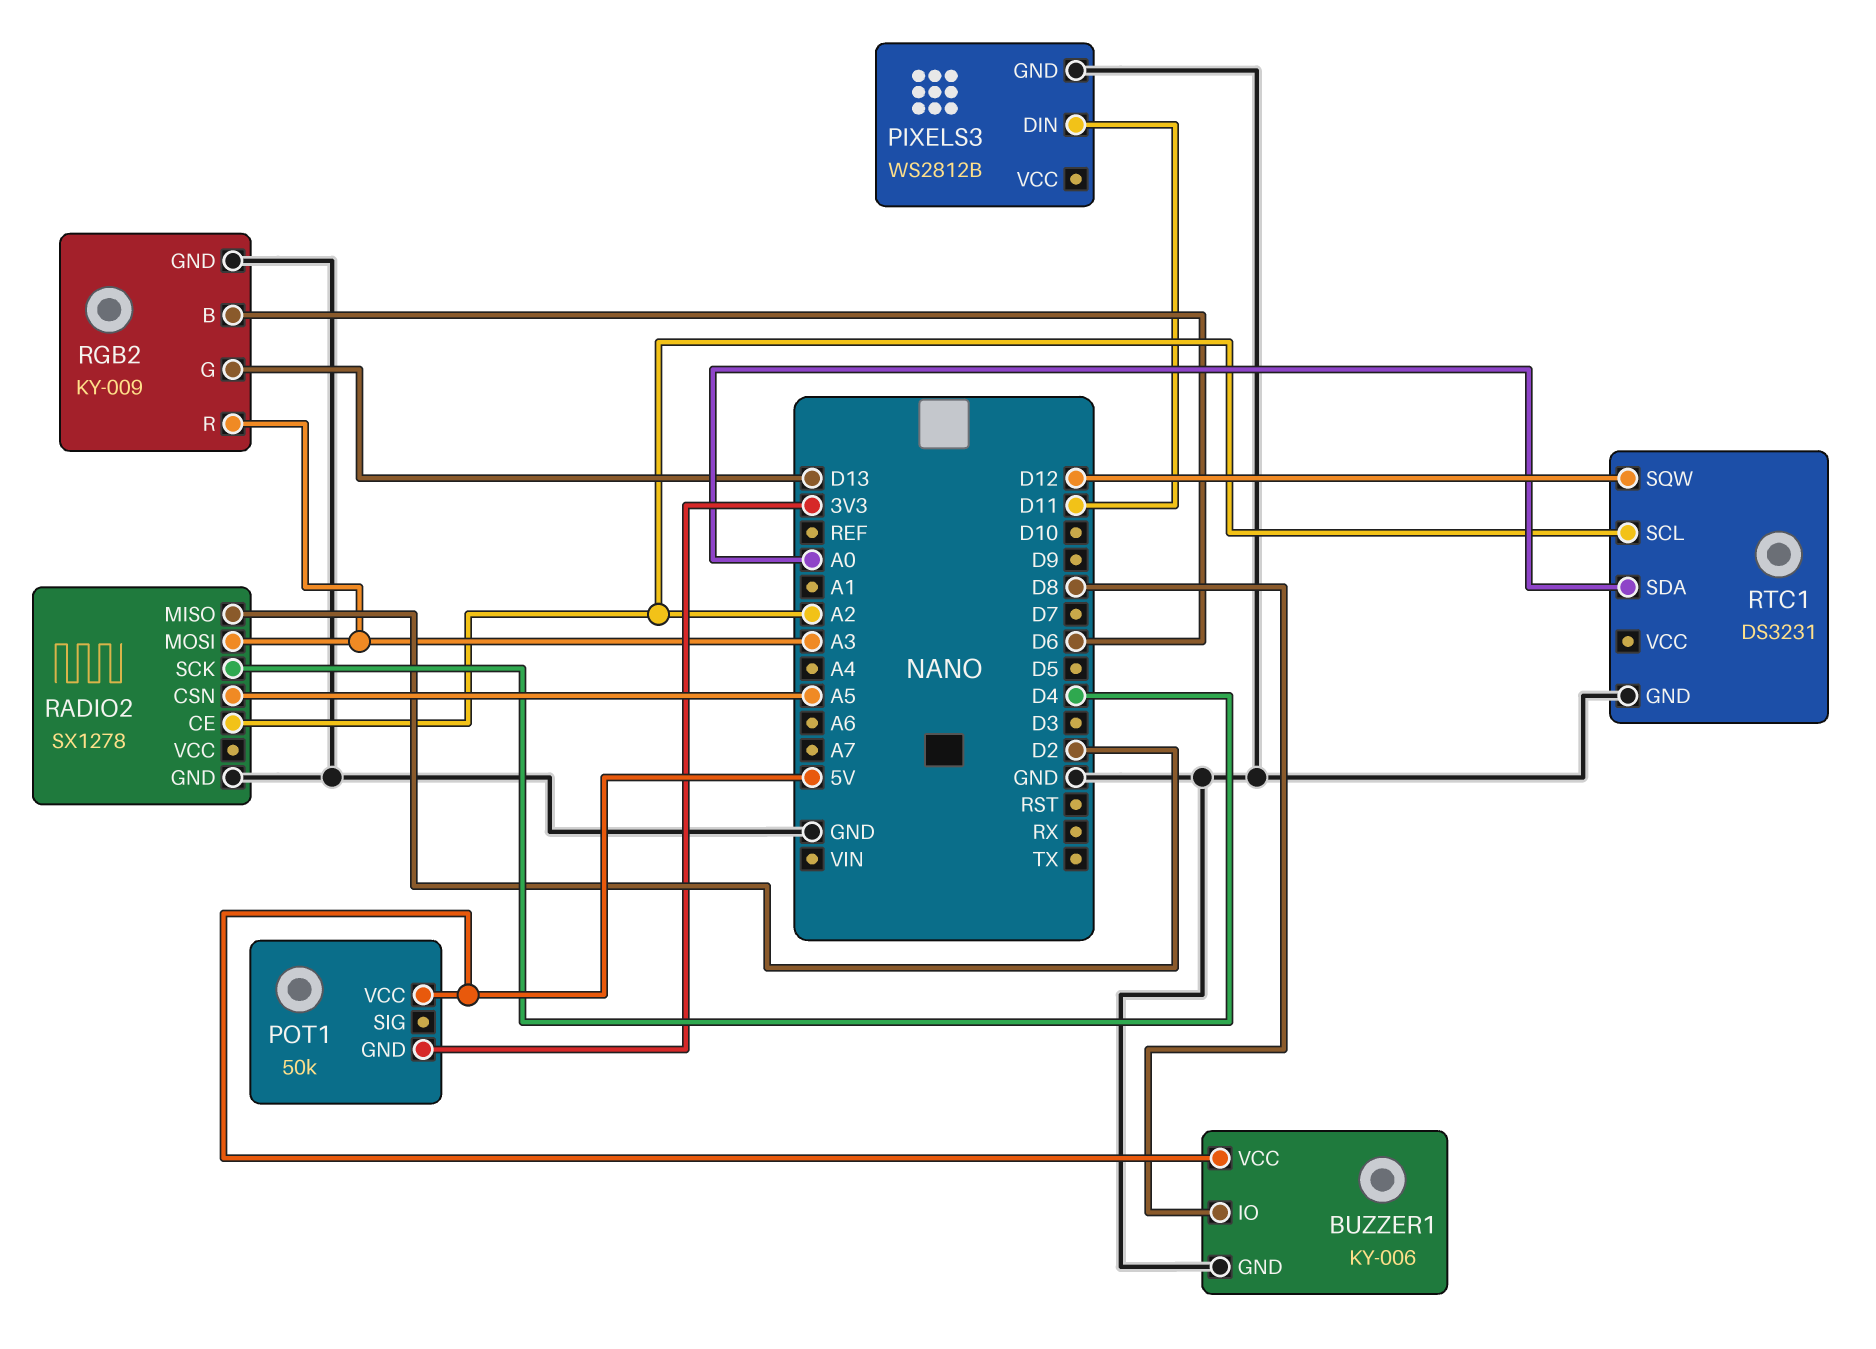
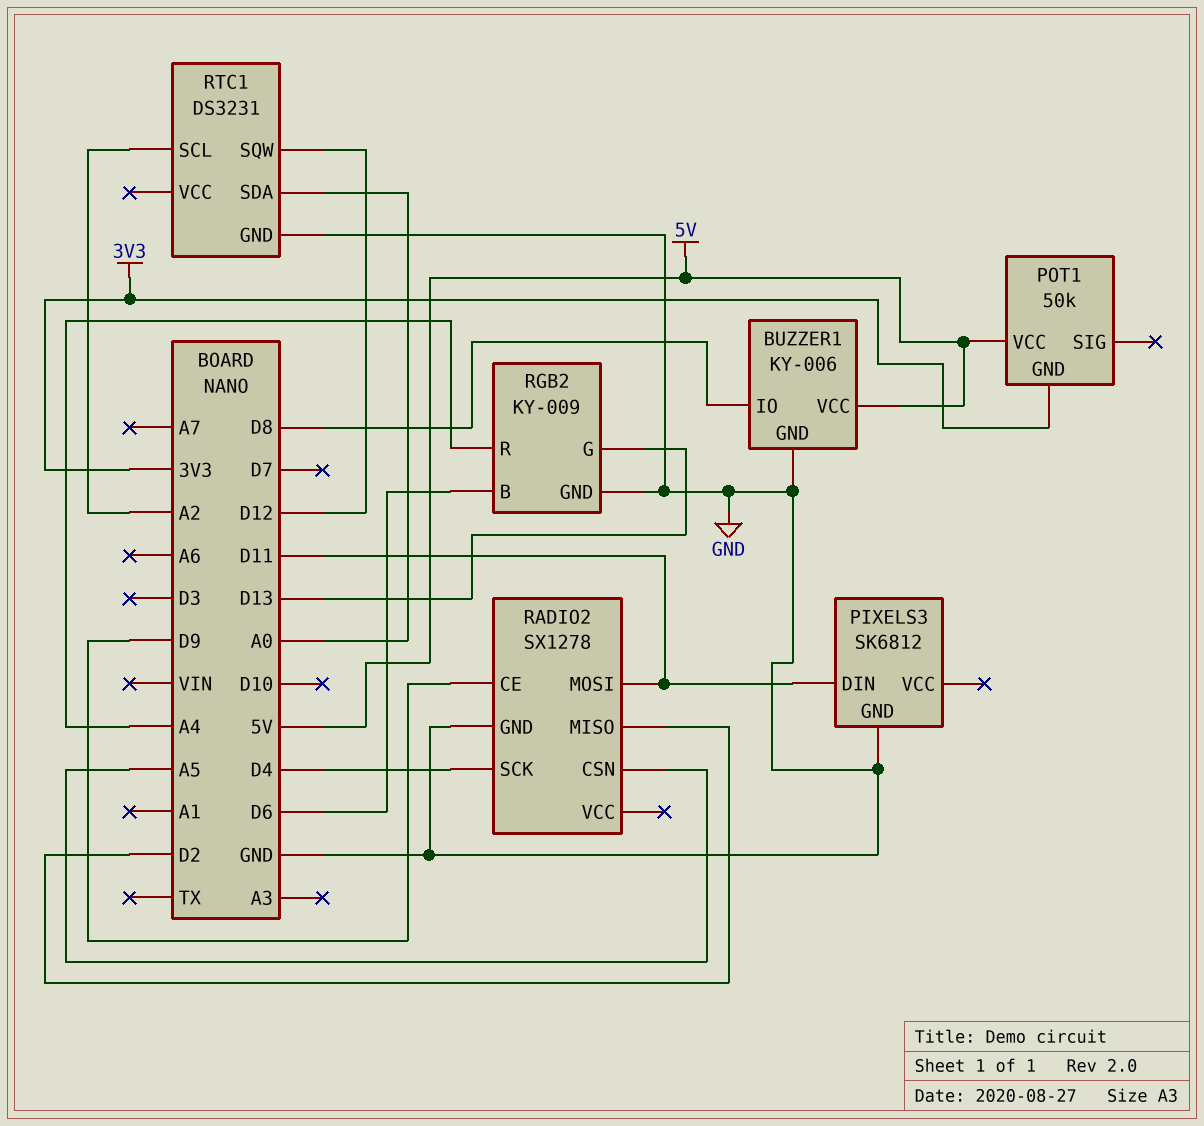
PIXELS3: WS2812B -> SK6812
RADIO2 pin CE: A2 -> D9
RADIO2 pin MOSI: A3 -> D11
RGB2 pin R: A3 -> A4

